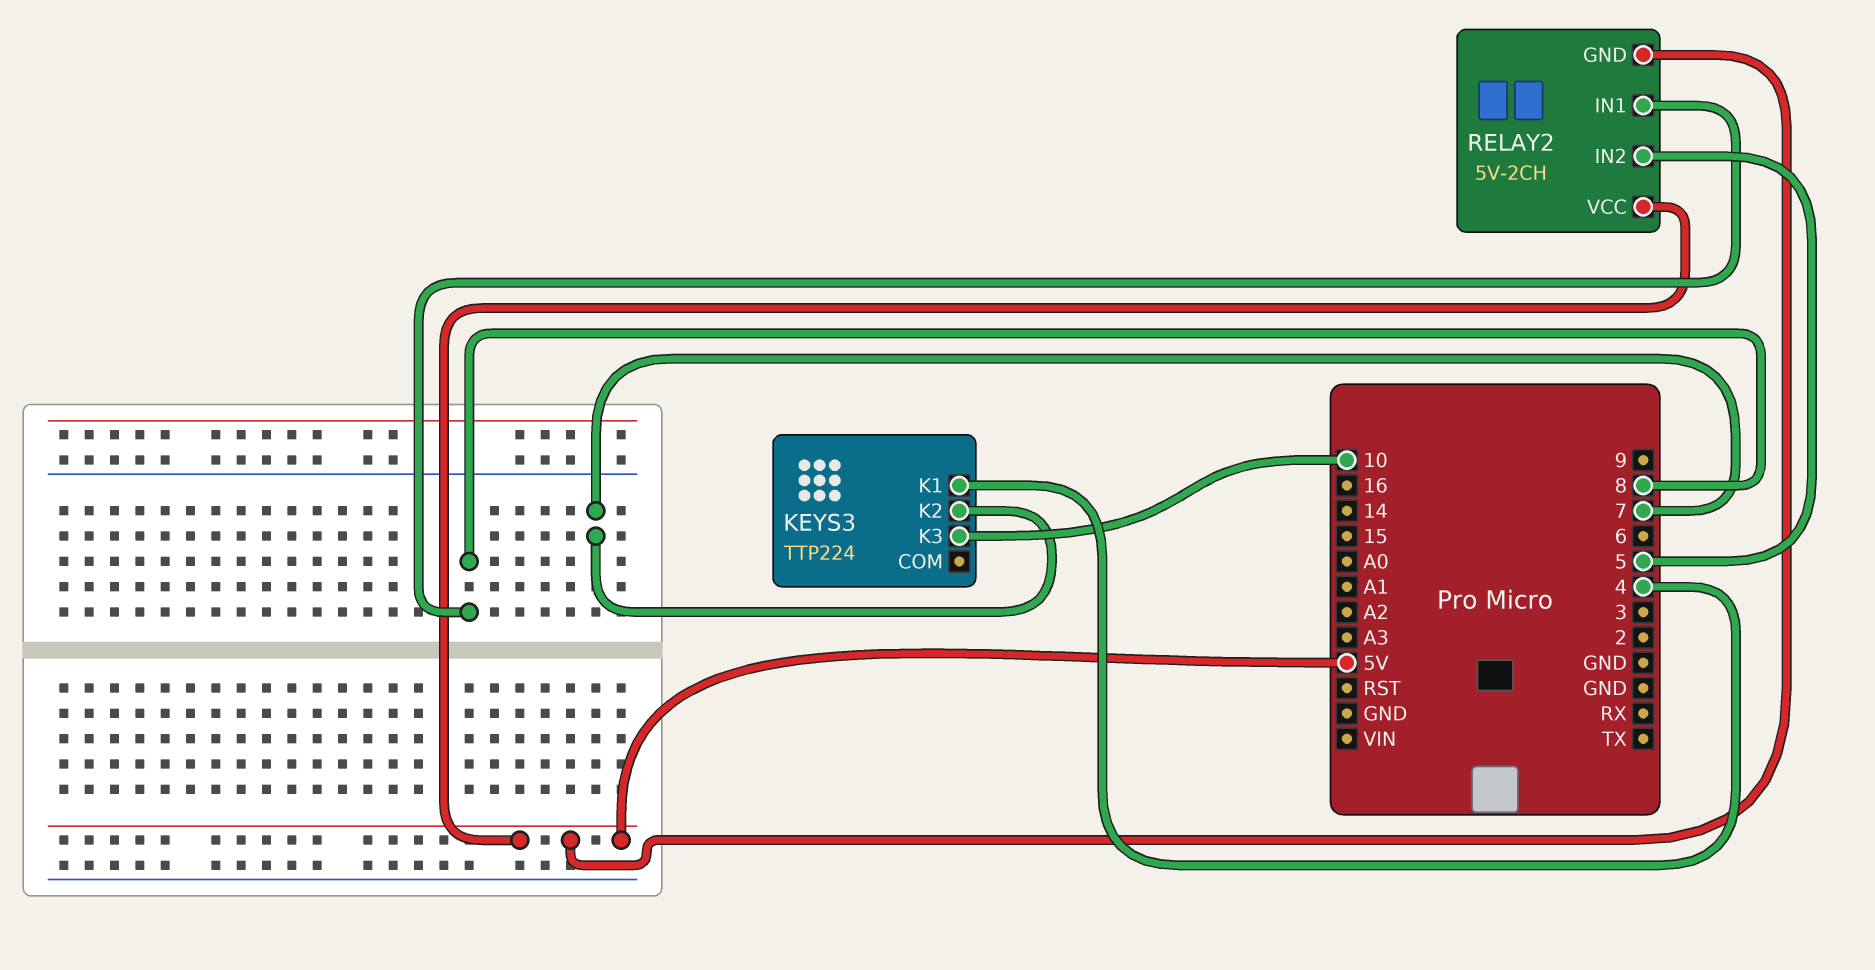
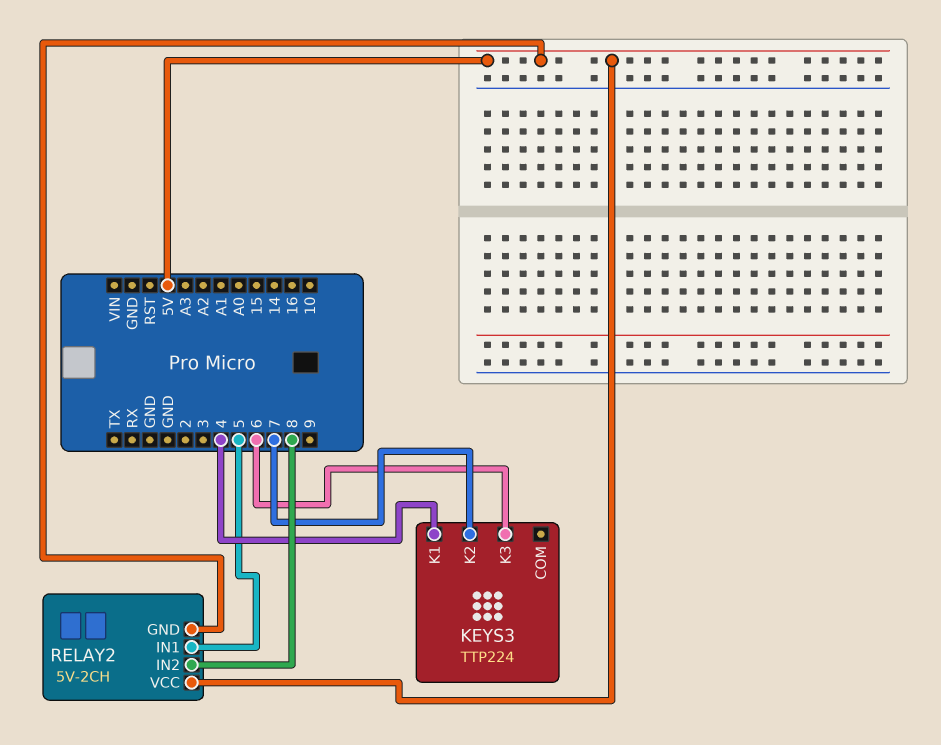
KEYS3 pin K3: 10 -> 6
RELAY2 pin IN1: 8 -> 5
RELAY2 pin IN2: 5 -> 8

